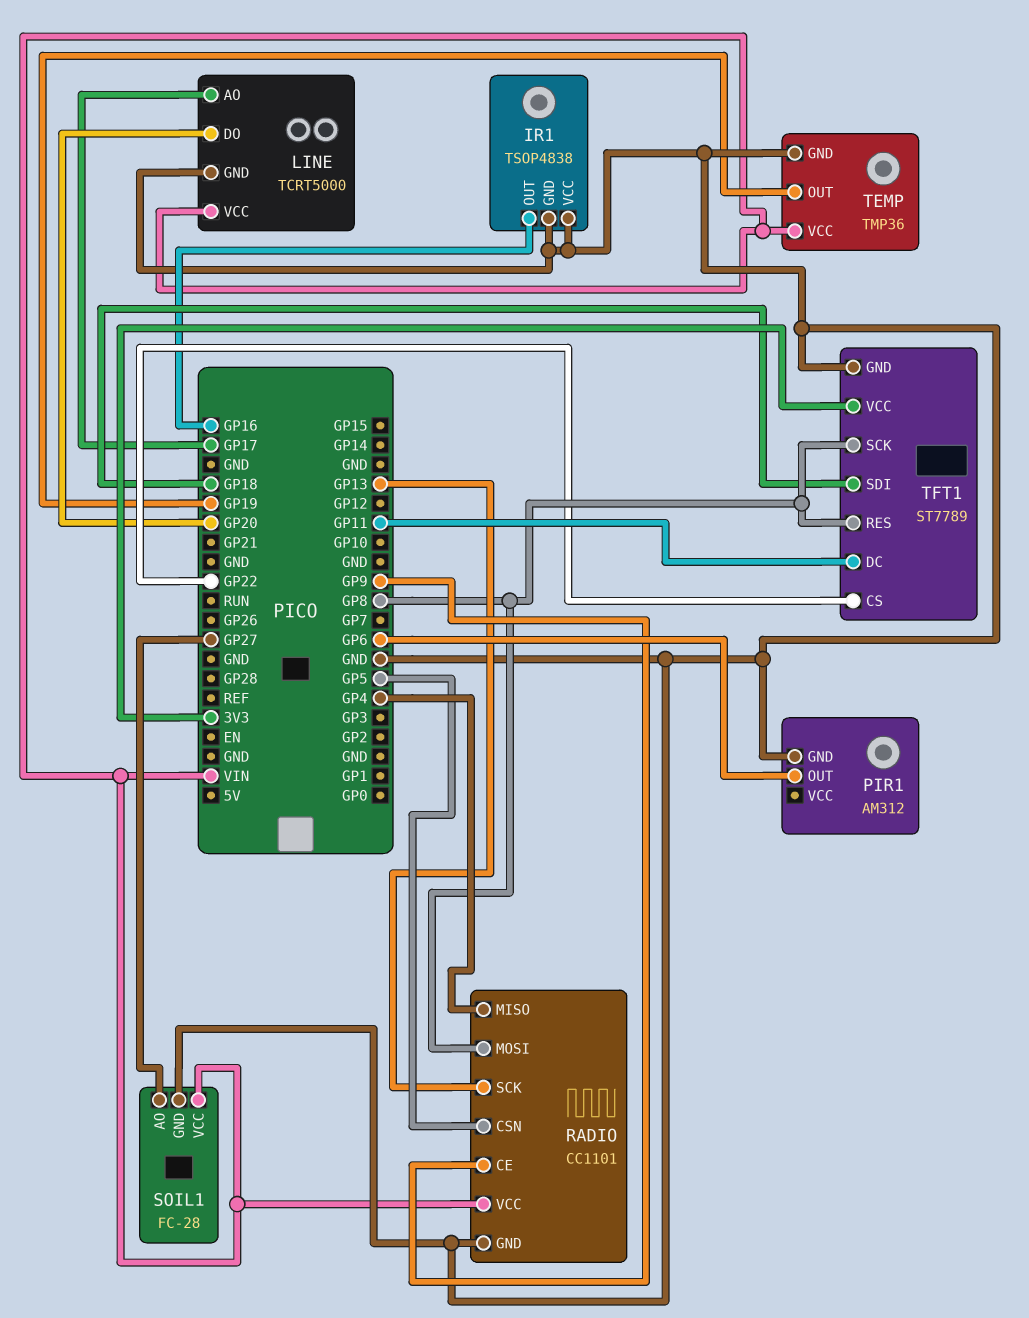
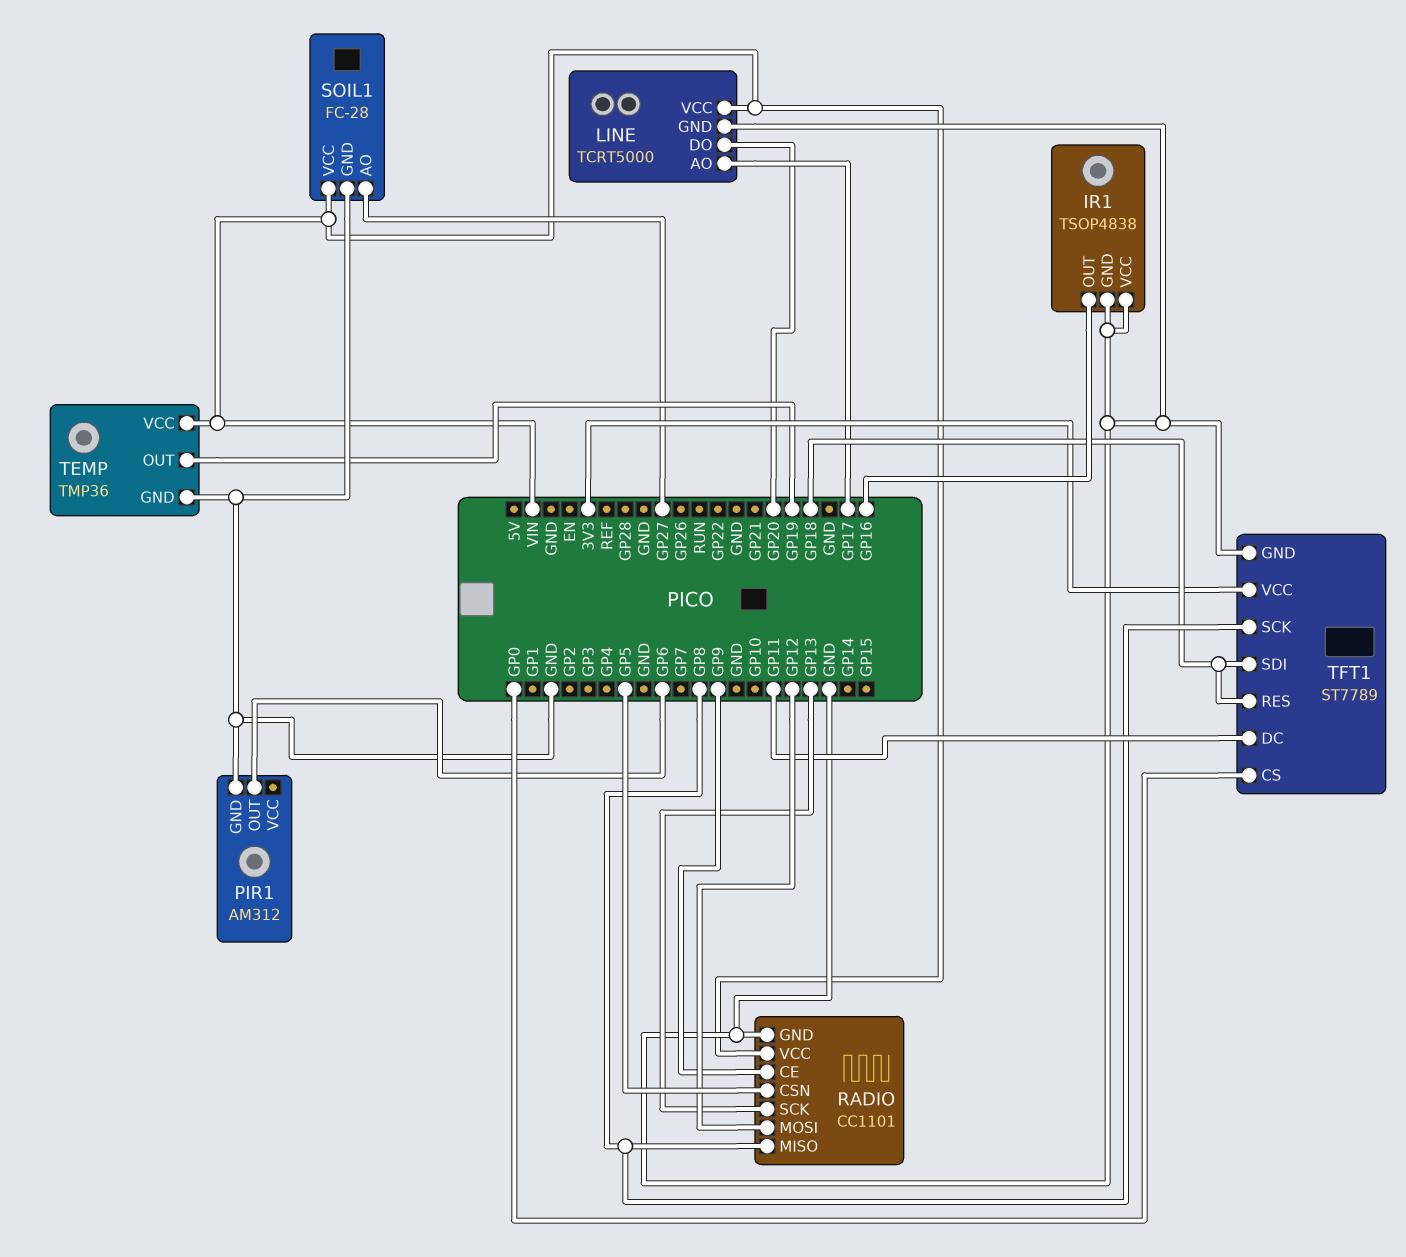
RADIO pin MISO: GP4 -> GP8
RADIO pin MOSI: GP8 -> GP12
TFT1 pin CS: GP22 -> GP0
TFT1 pin RES: GP8 -> GP18

